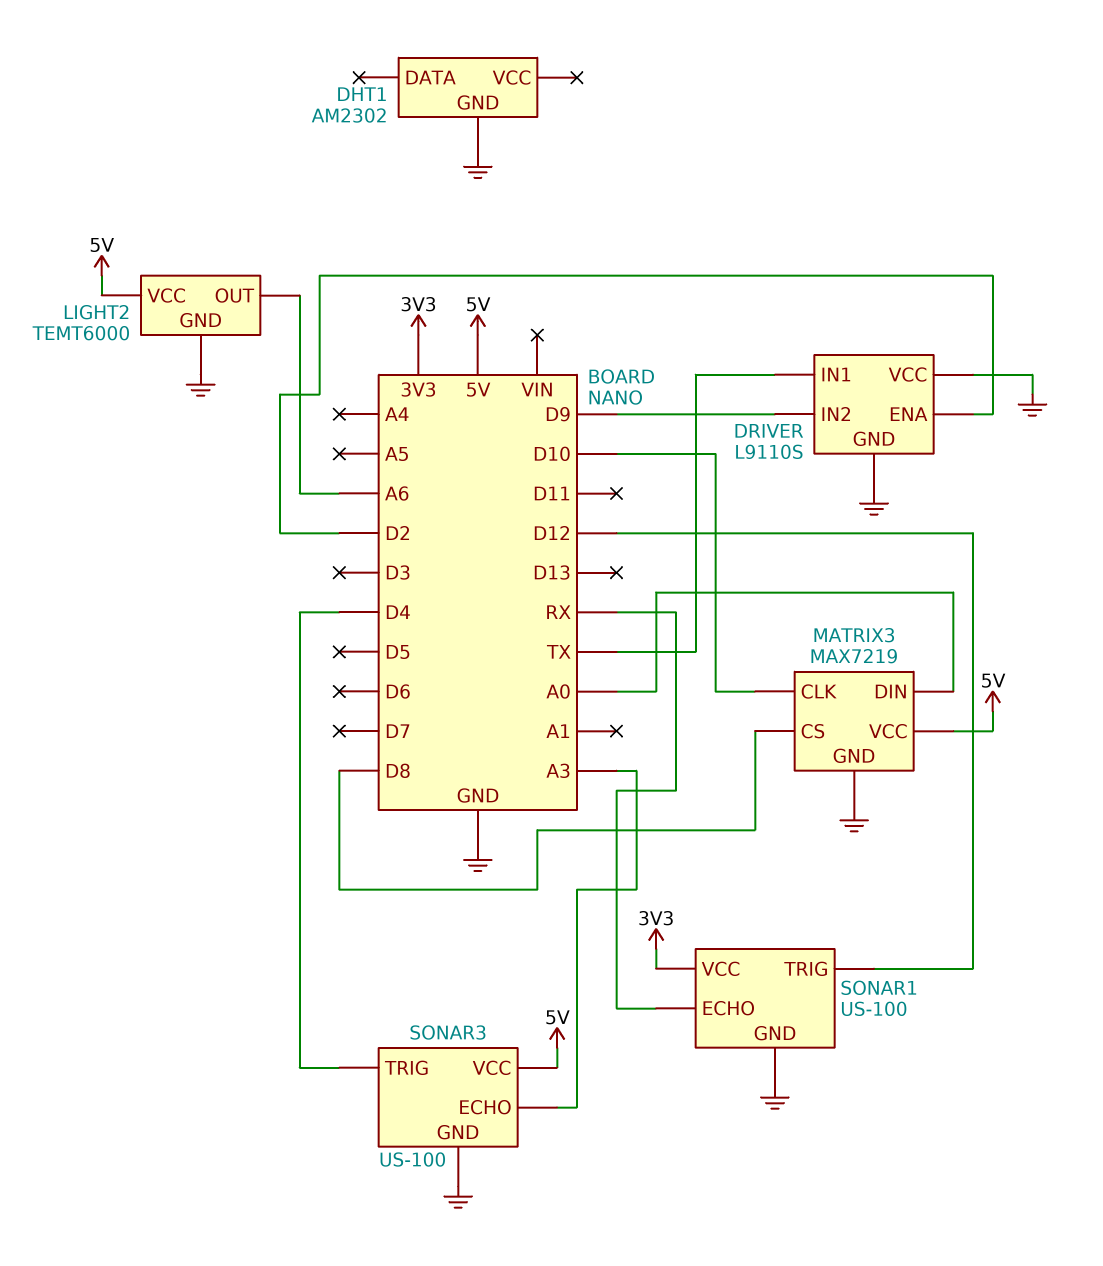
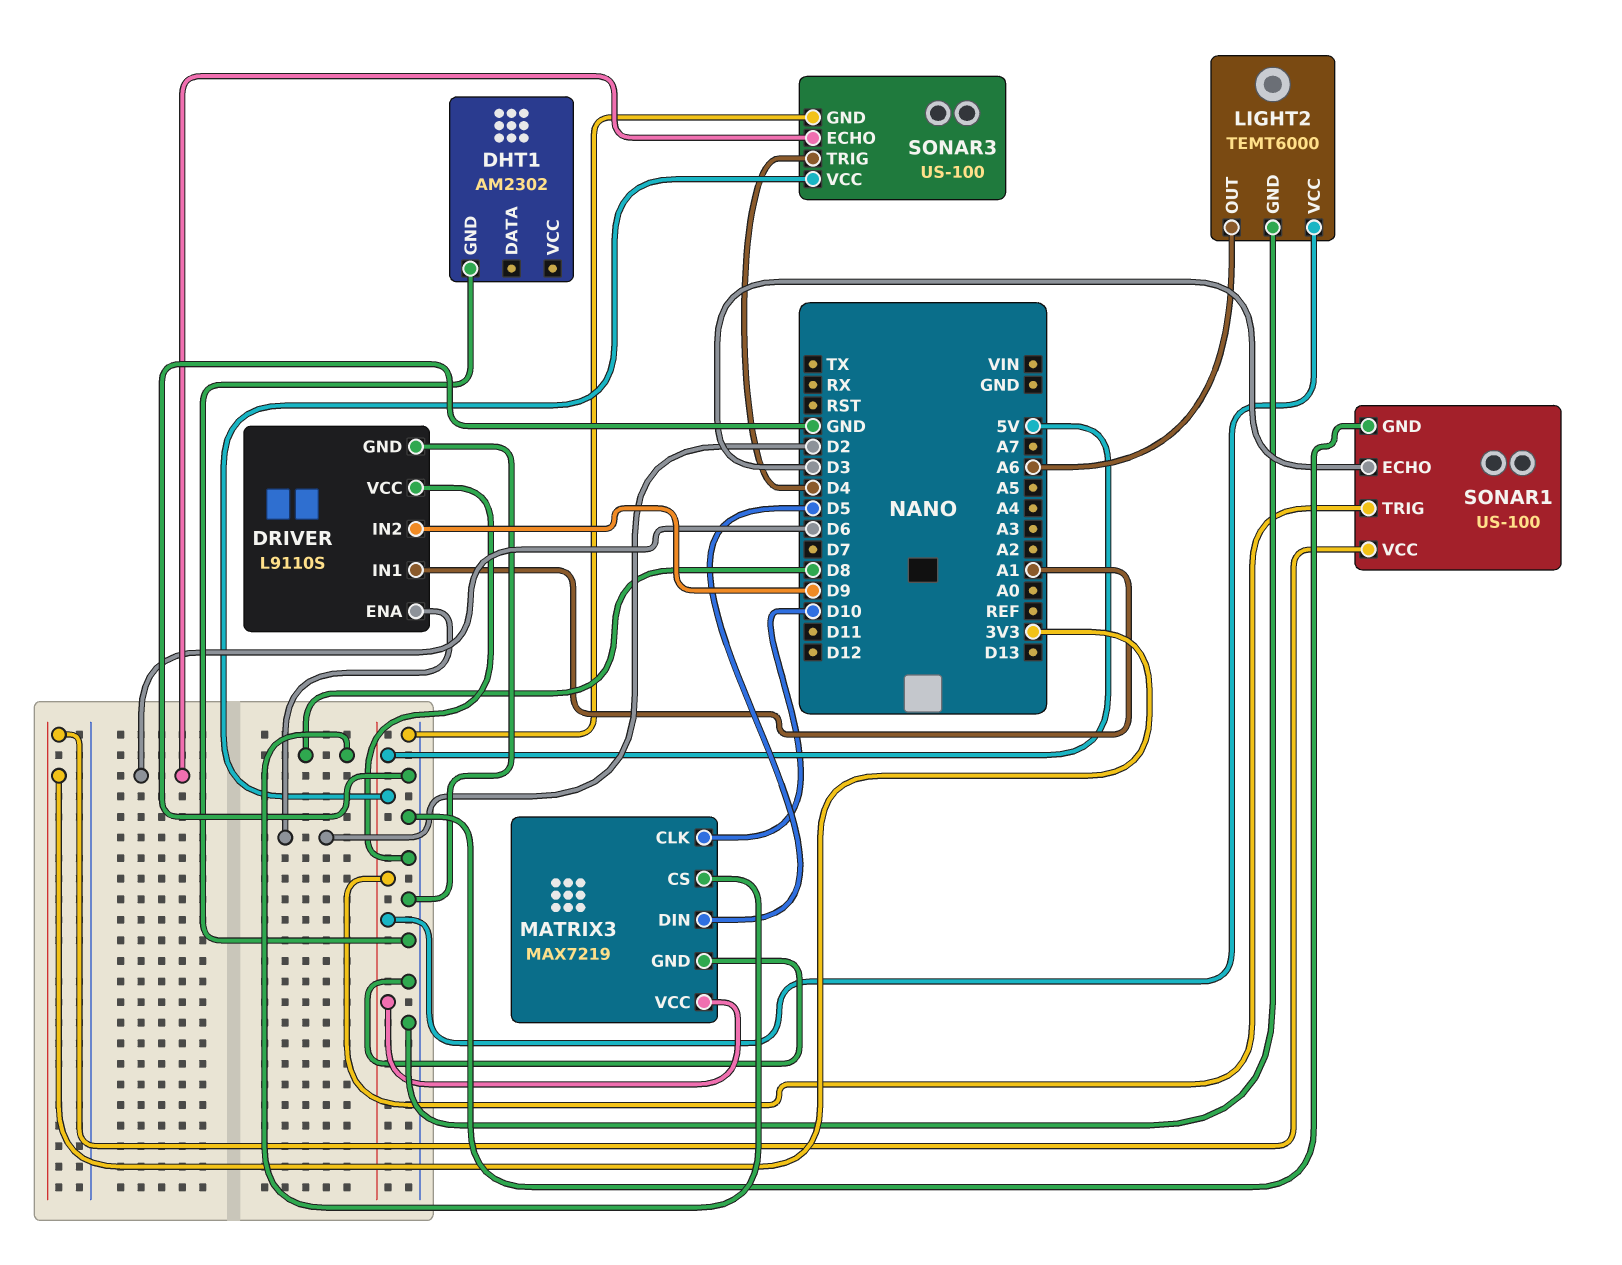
DRIVER pin IN1: TX -> A1
MATRIX3 pin DIN: A0 -> D5
SONAR1 pin ECHO: RX -> D3
SONAR1 pin TRIG: D12 -> 5V
SONAR3 pin ECHO: A3 -> D6

